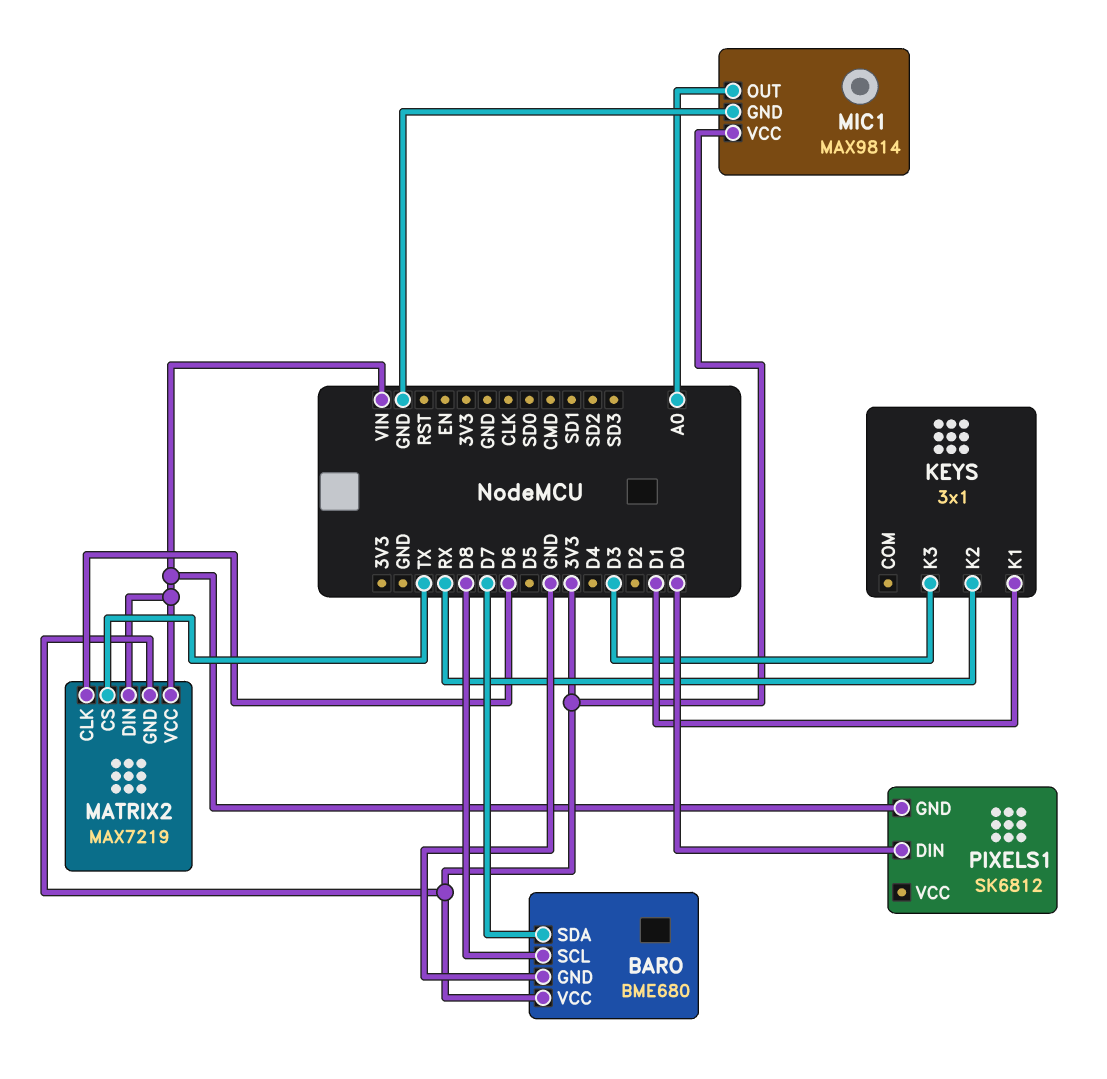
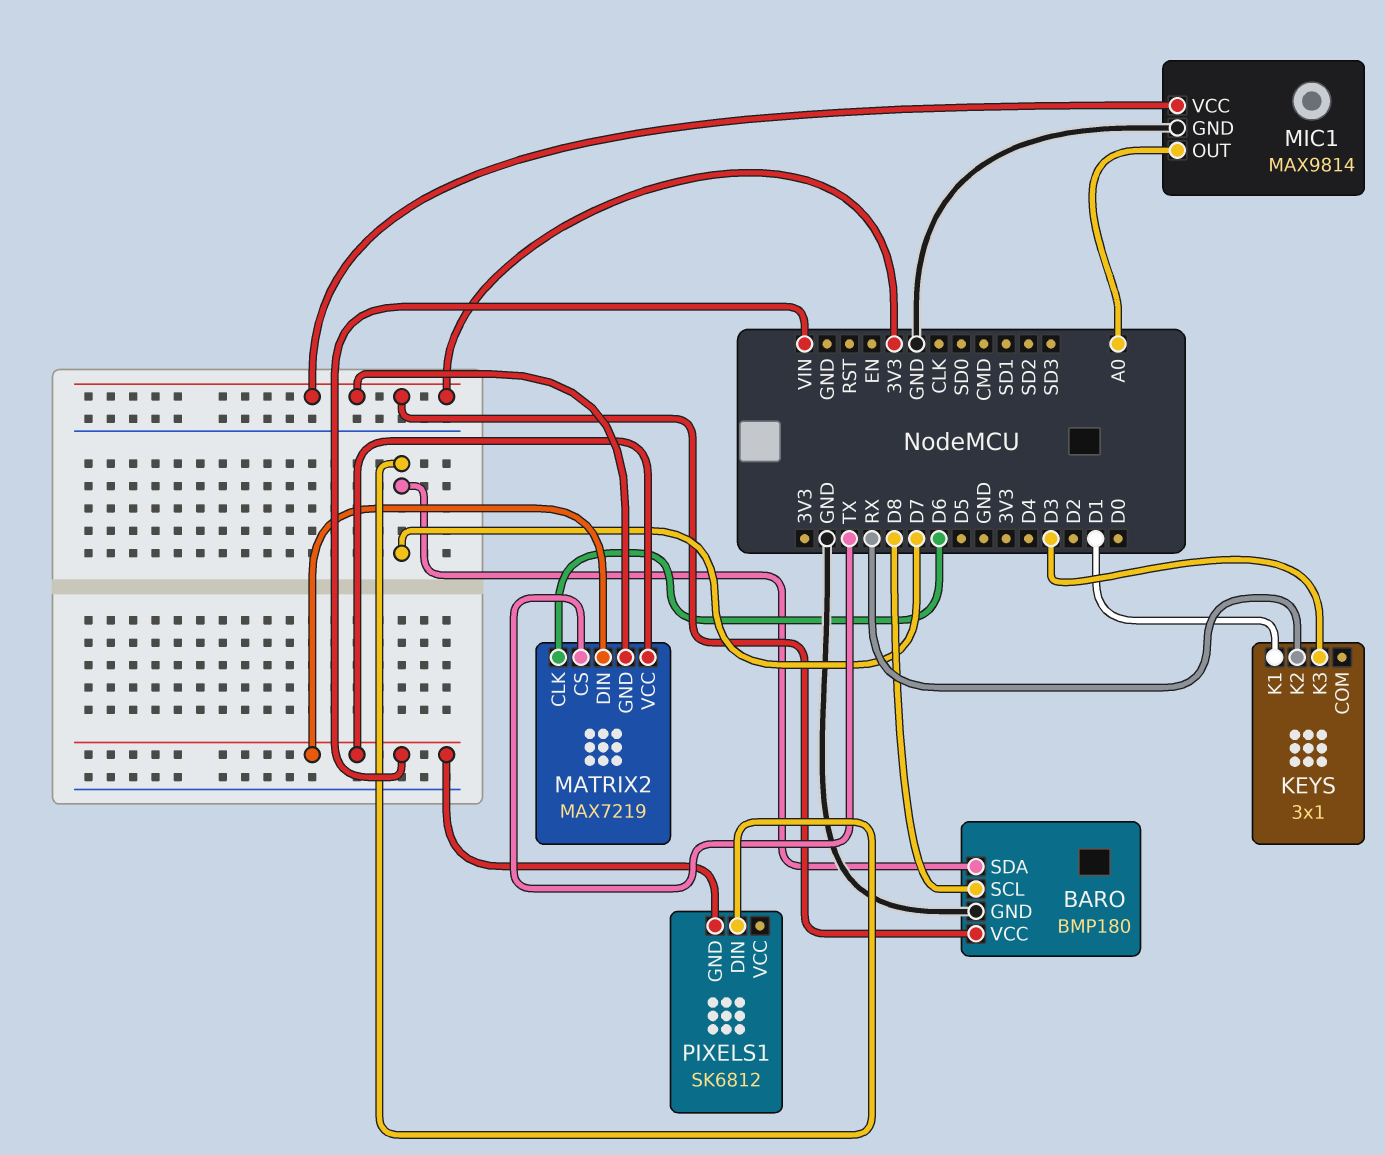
BARO: BME680 -> BMP180
PIXELS1 pin DIN: D0 -> D7

